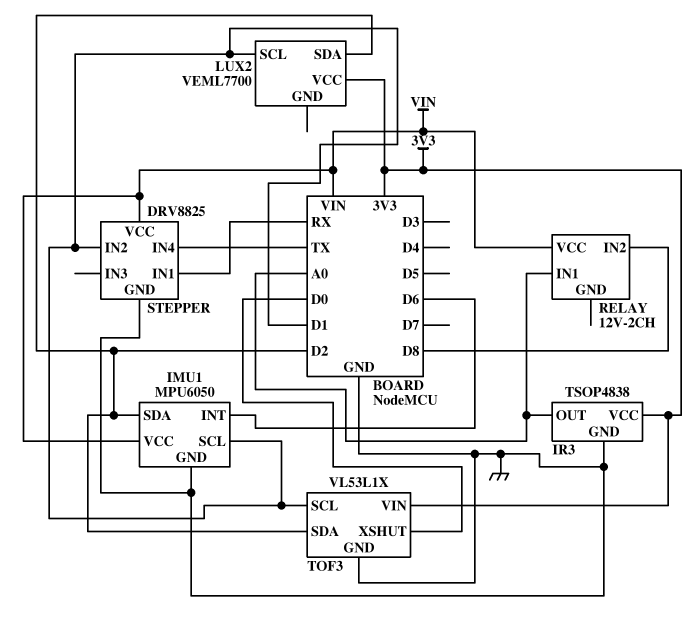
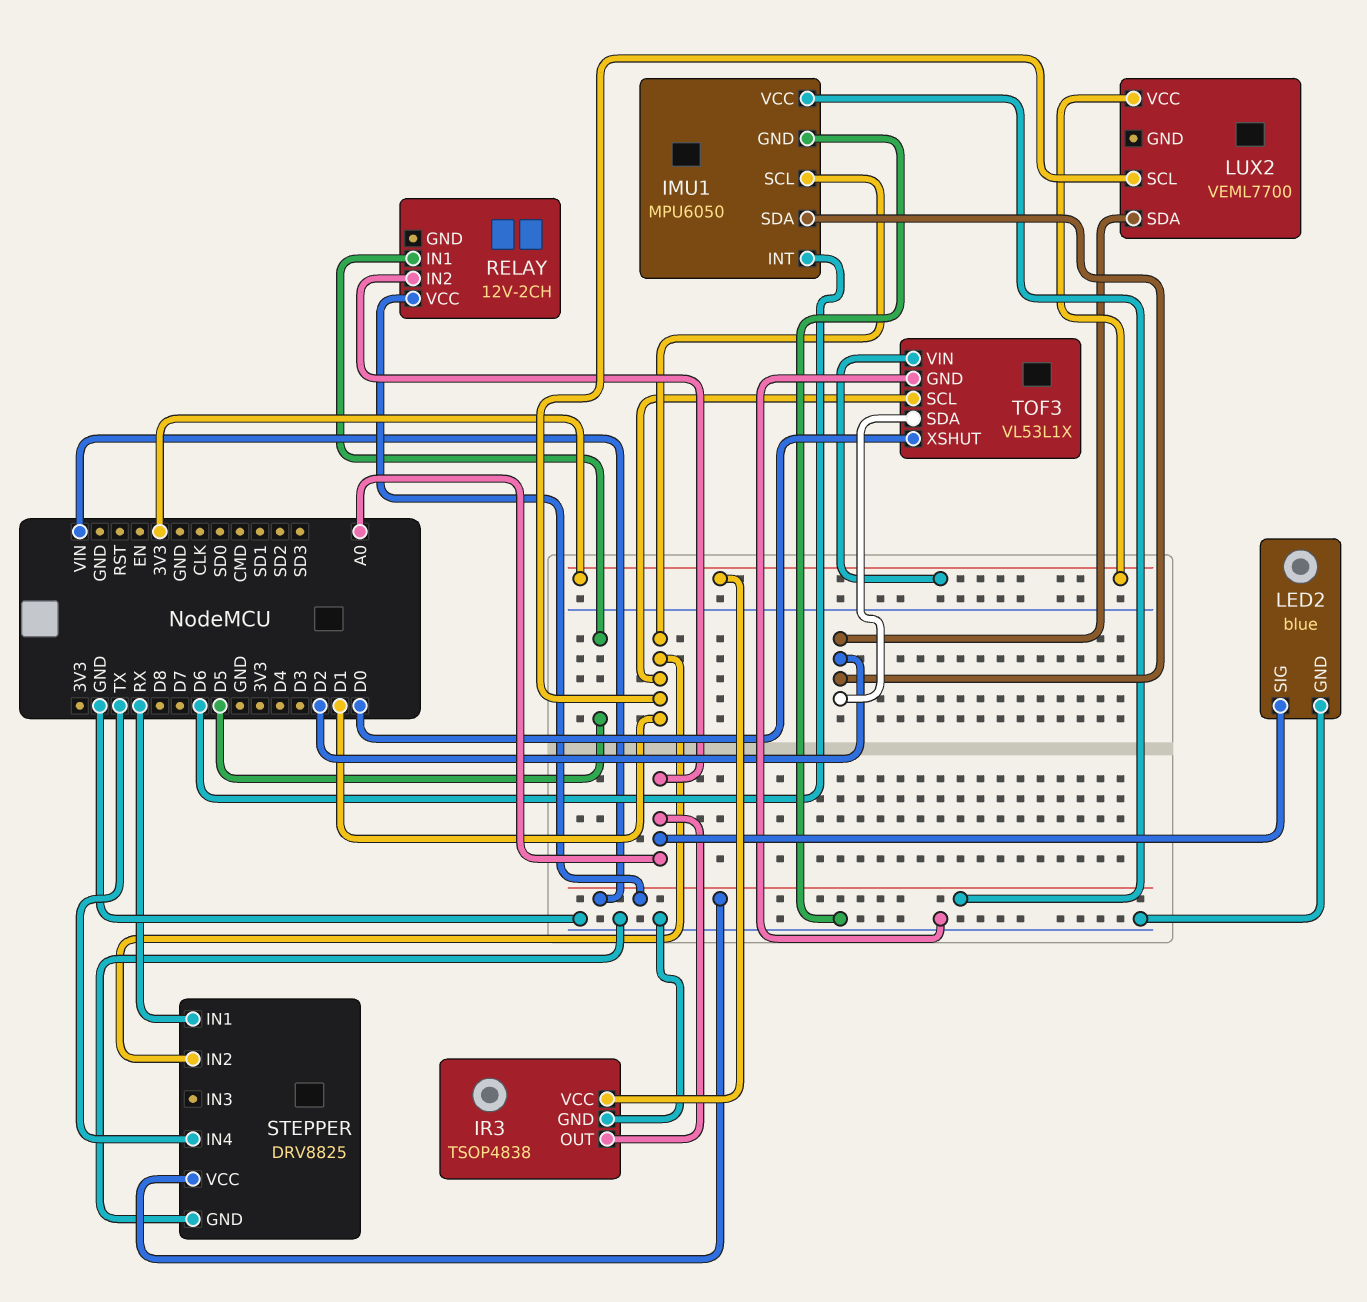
LED2: none -> blue
LED2 pin GND: none -> GND
LED2 pin SIG: none -> A0
RELAY pin IN1: A0 -> D5
RELAY pin IN2: D8 -> A0

